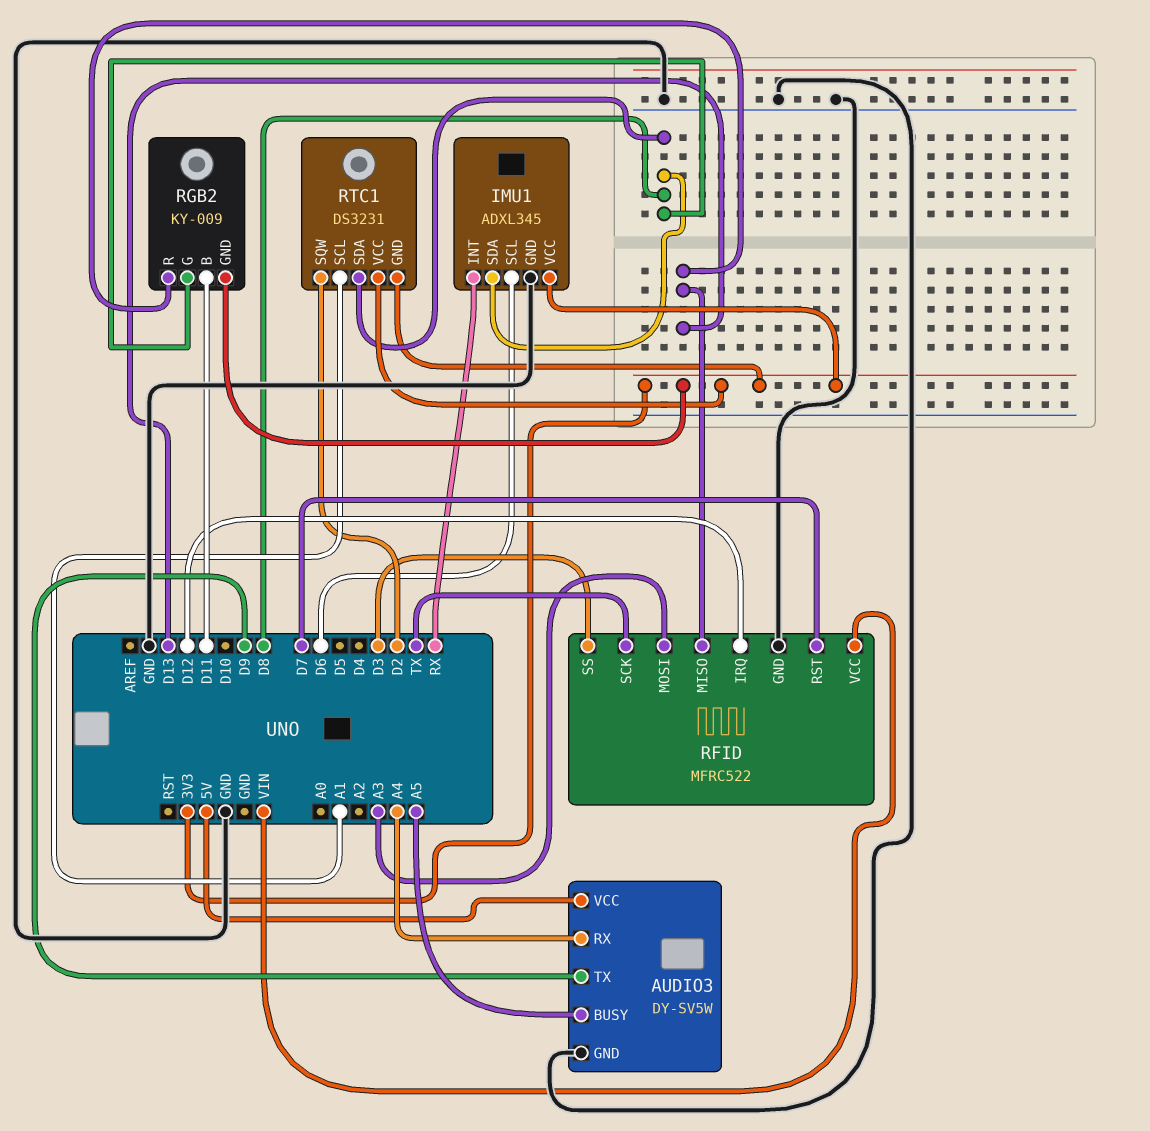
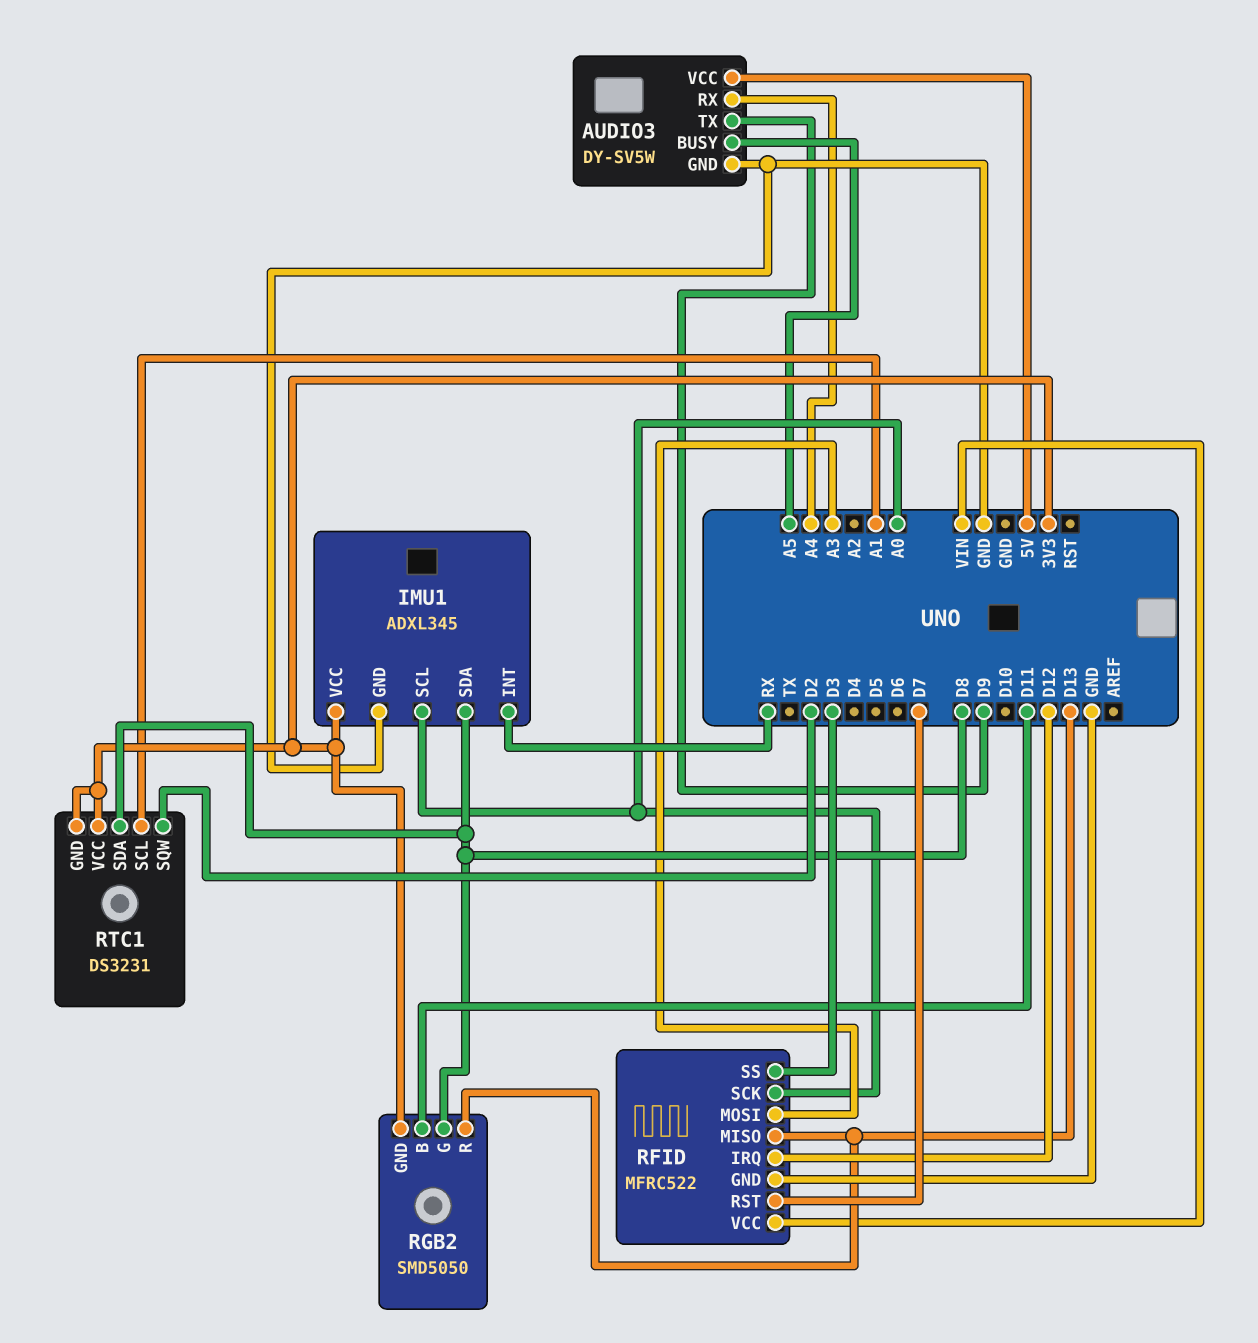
IMU1 pin SCL: D6 -> A0
RFID pin SCK: TX -> A0
RGB2: KY-009 -> SMD5050

